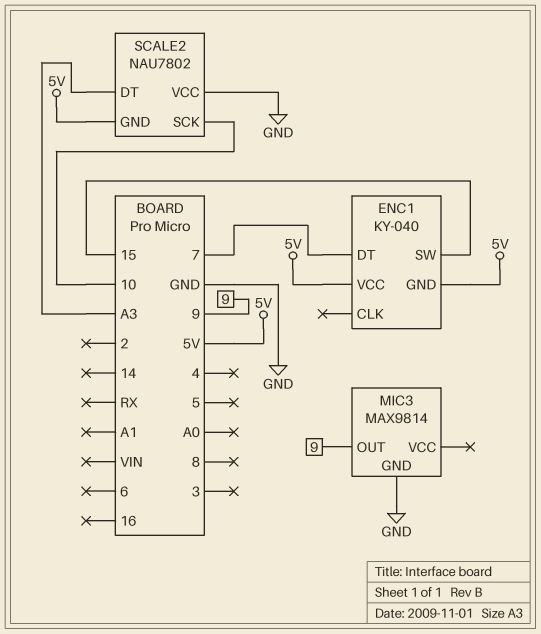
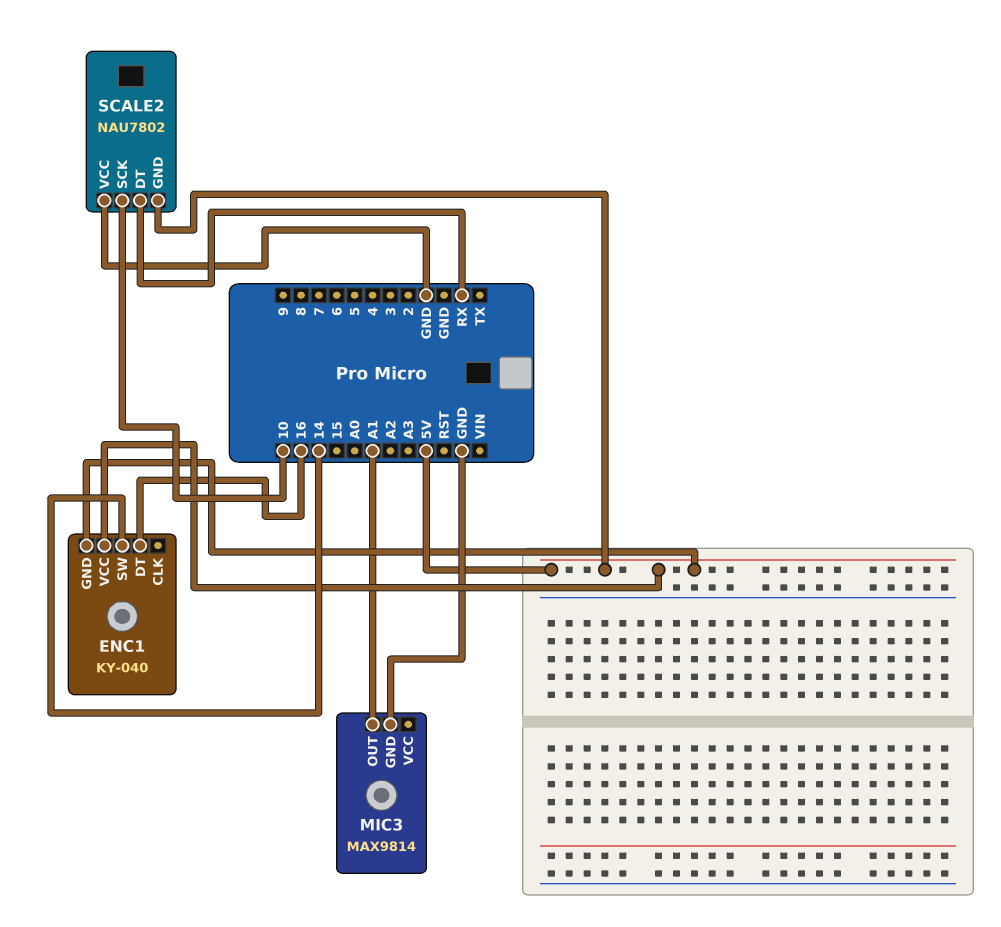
ENC1 pin DT: 7 -> 16
ENC1 pin SW: 15 -> 14
MIC3 pin OUT: 9 -> A1
SCALE2 pin DT: A3 -> RX

